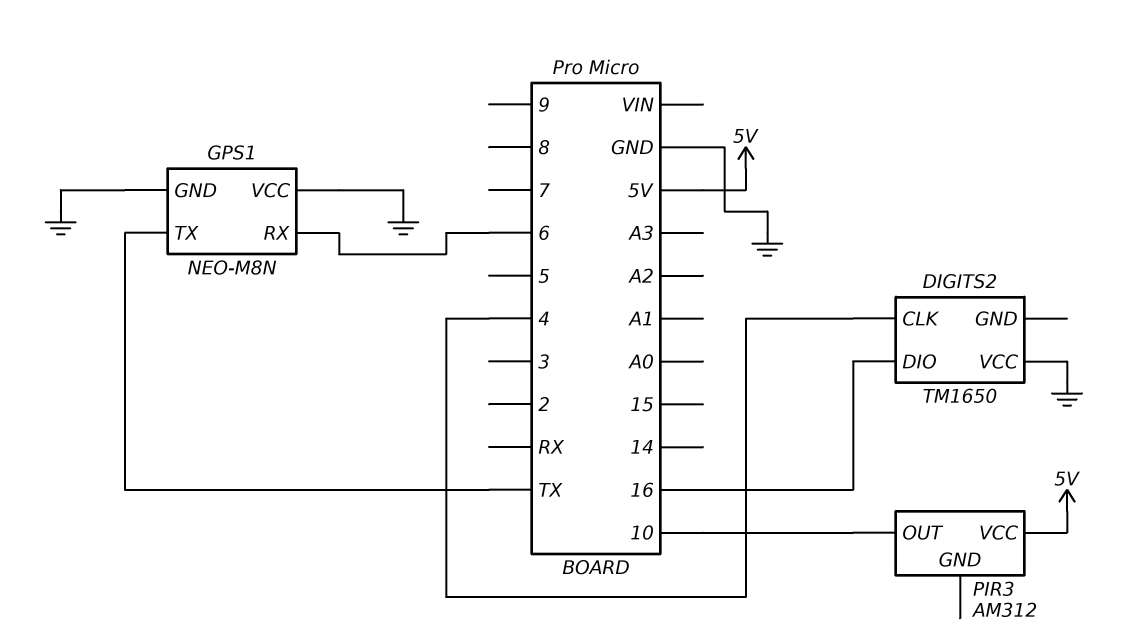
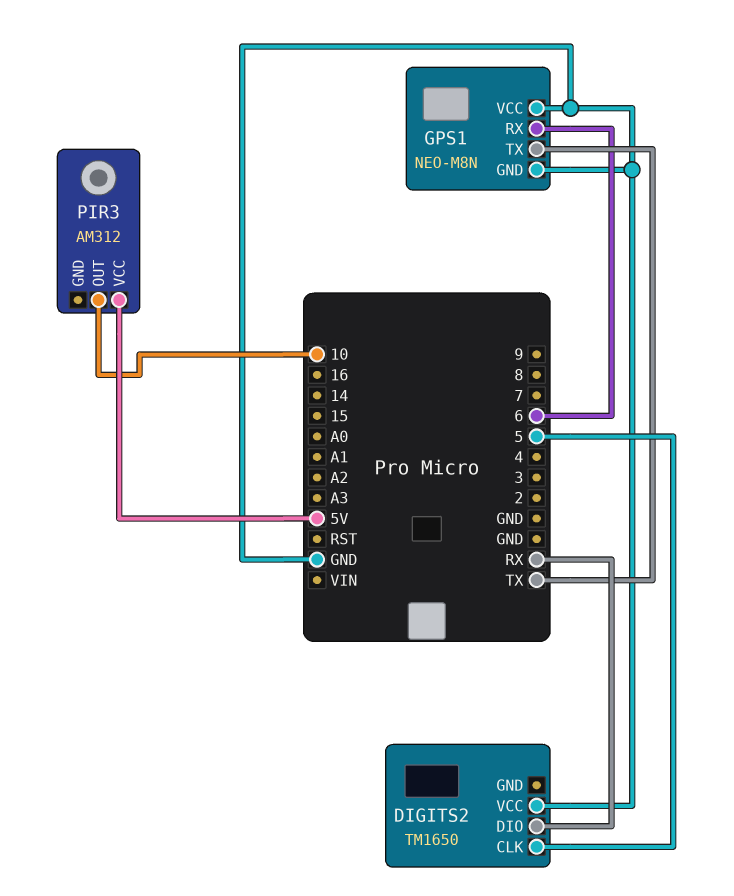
DIGITS2 pin CLK: 4 -> 5
DIGITS2 pin DIO: 16 -> RX

